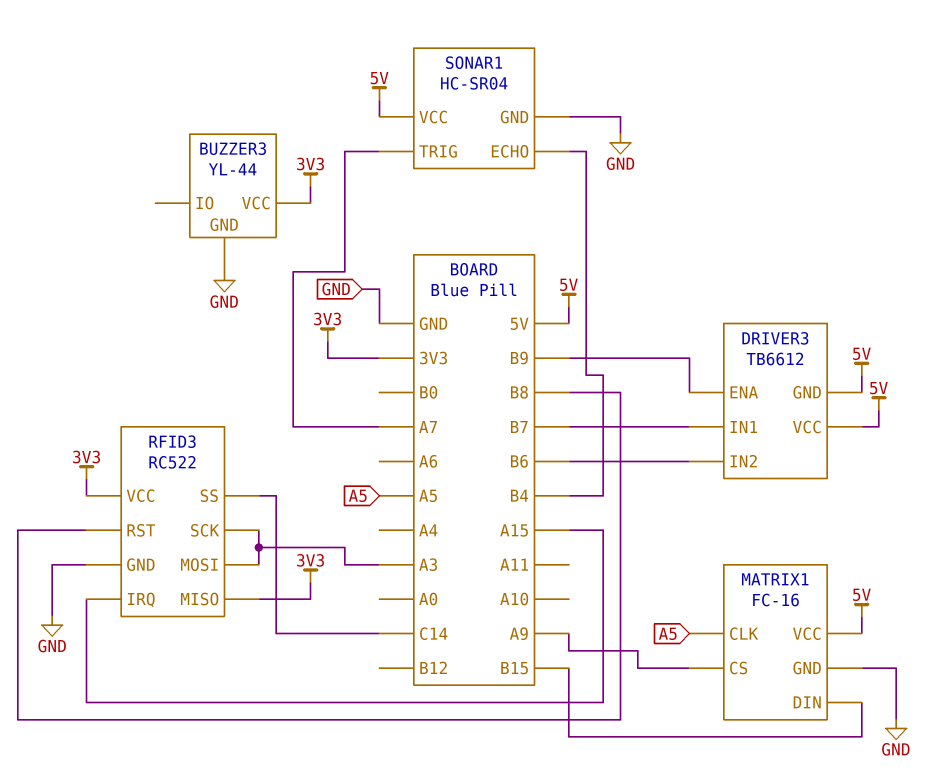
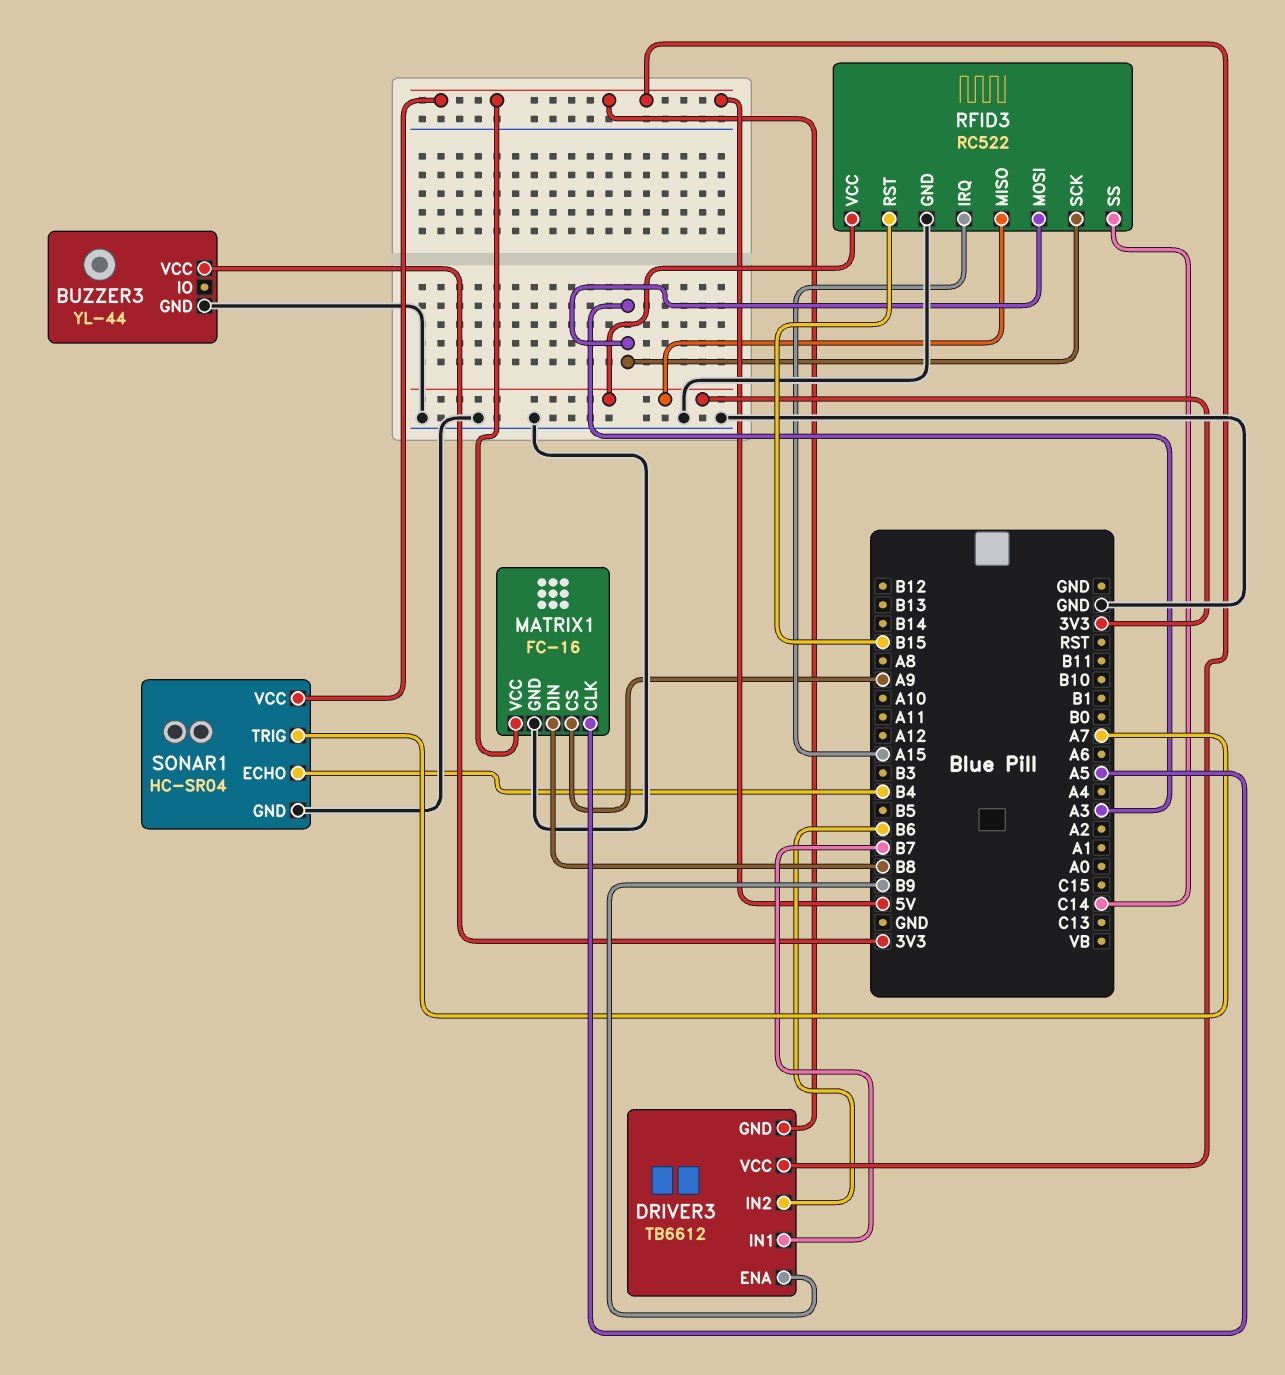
MATRIX1 pin DIN: B15 -> B8
RFID3 pin RST: B8 -> B15

